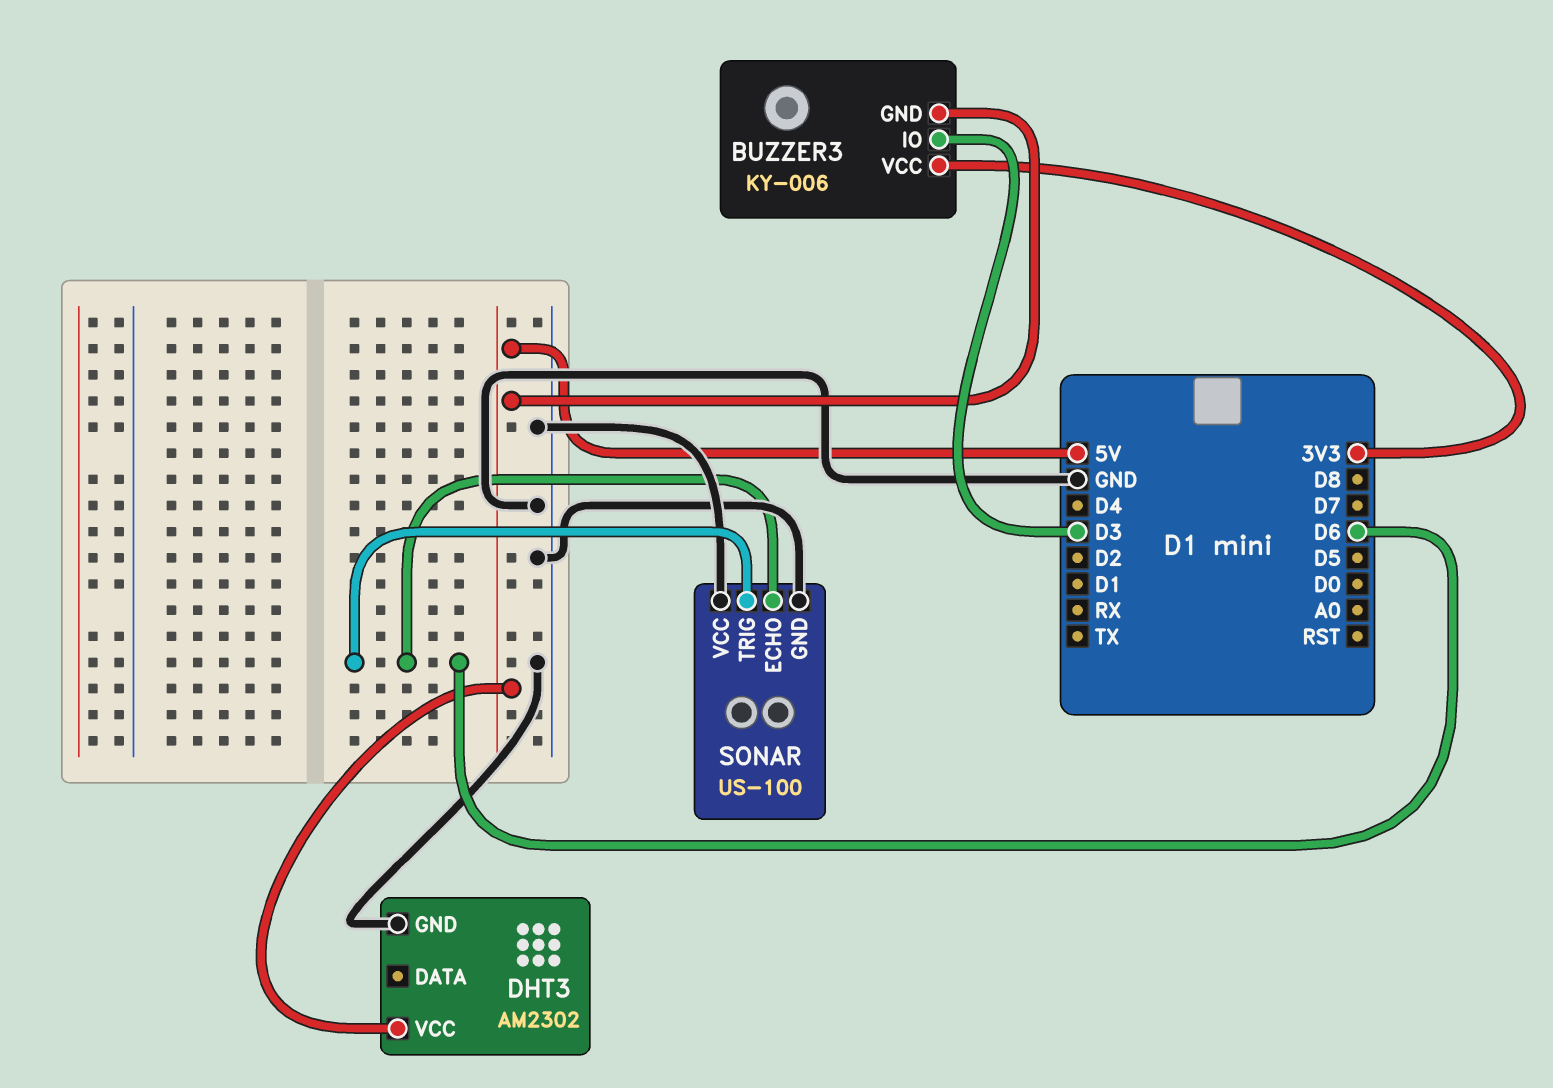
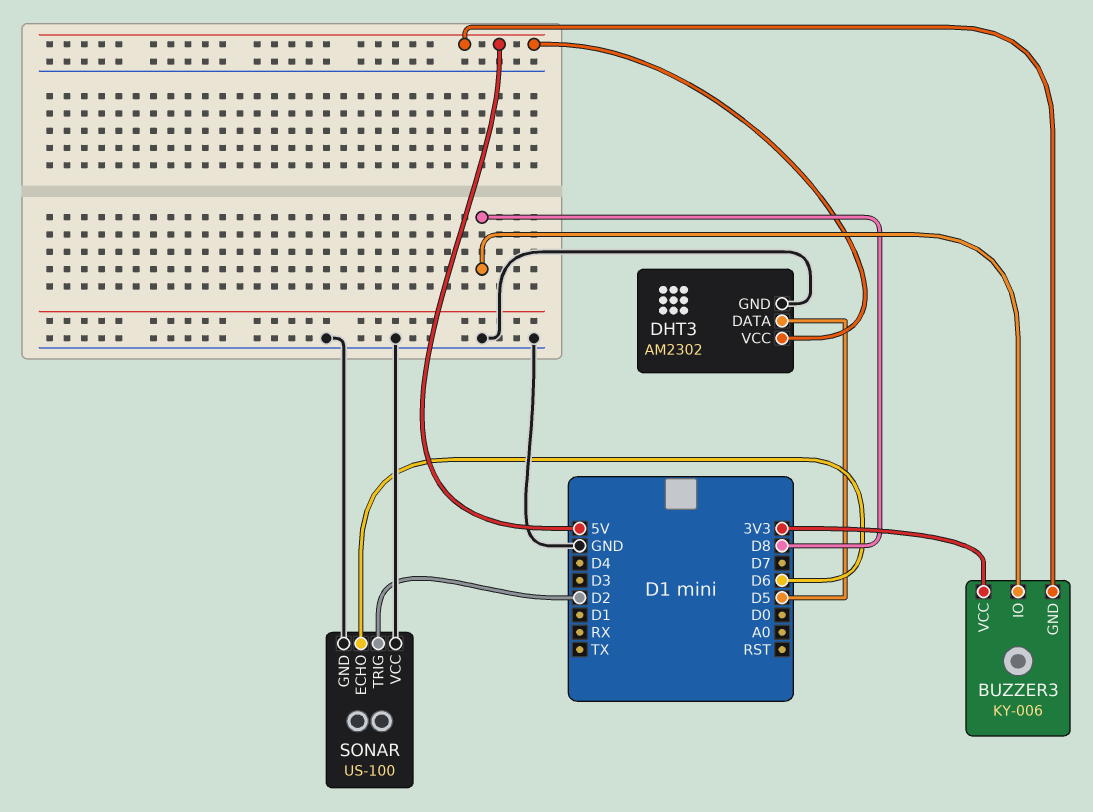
BUZZER3 pin IO: D3 -> D8
DHT3 pin DATA: none -> D5
SONAR pin TRIG: D6 -> D2

